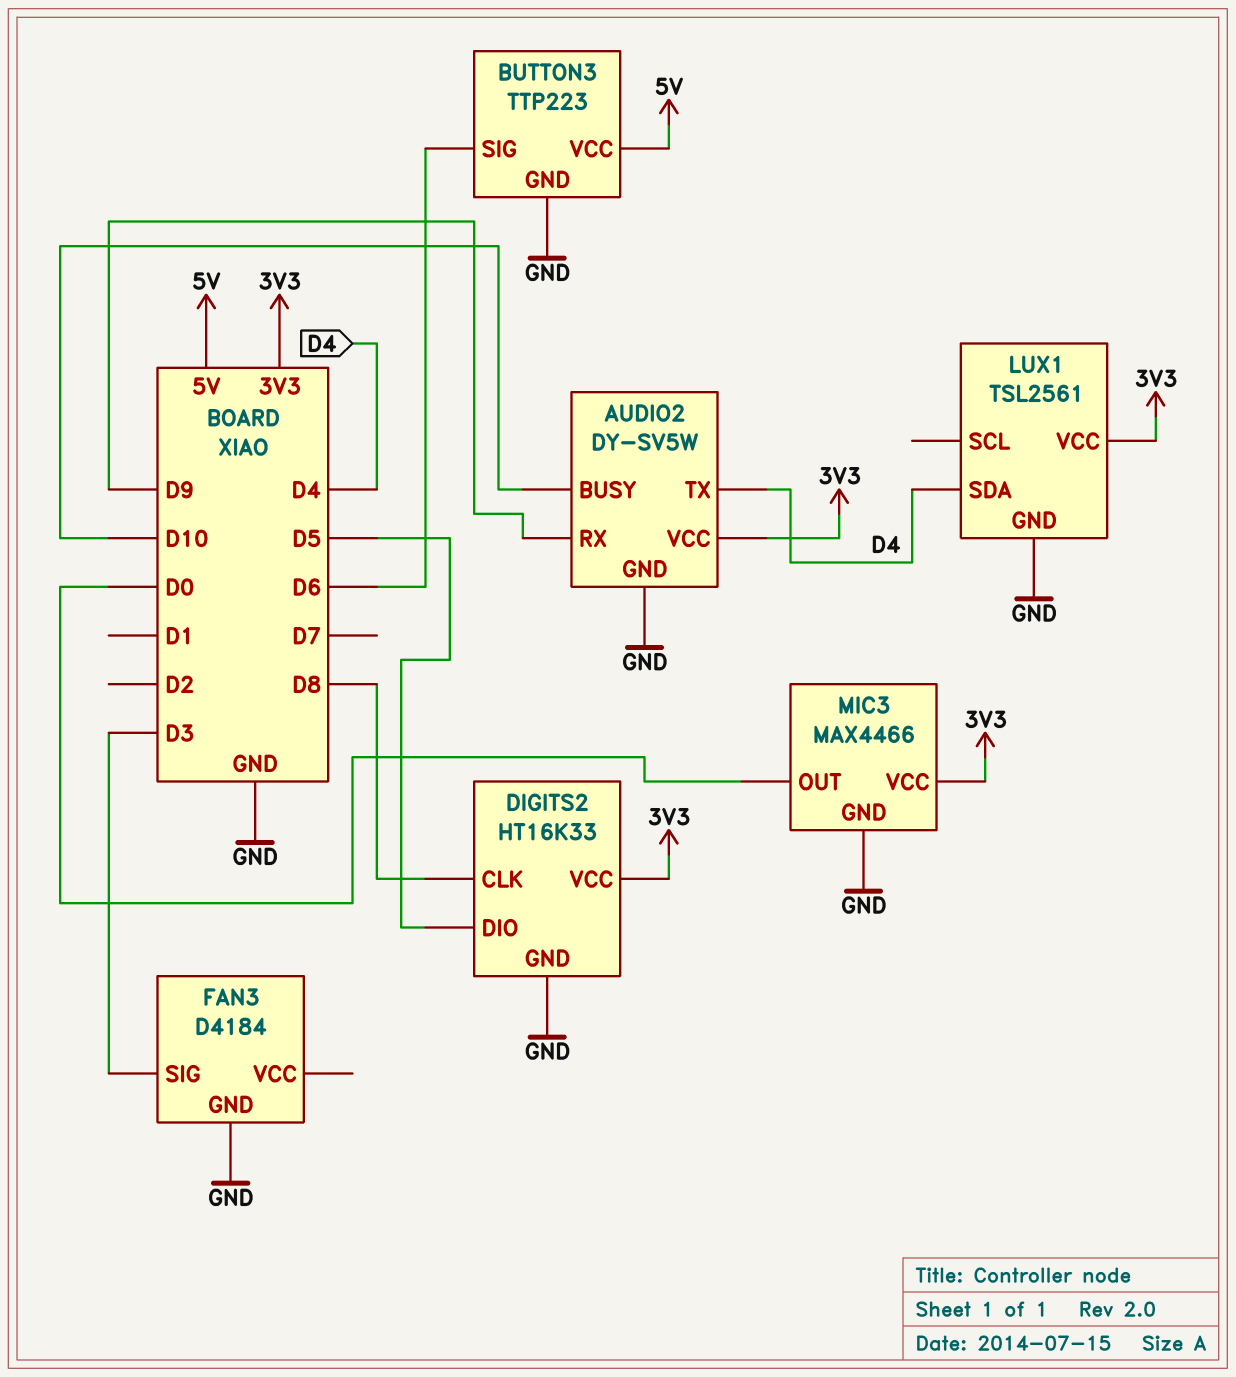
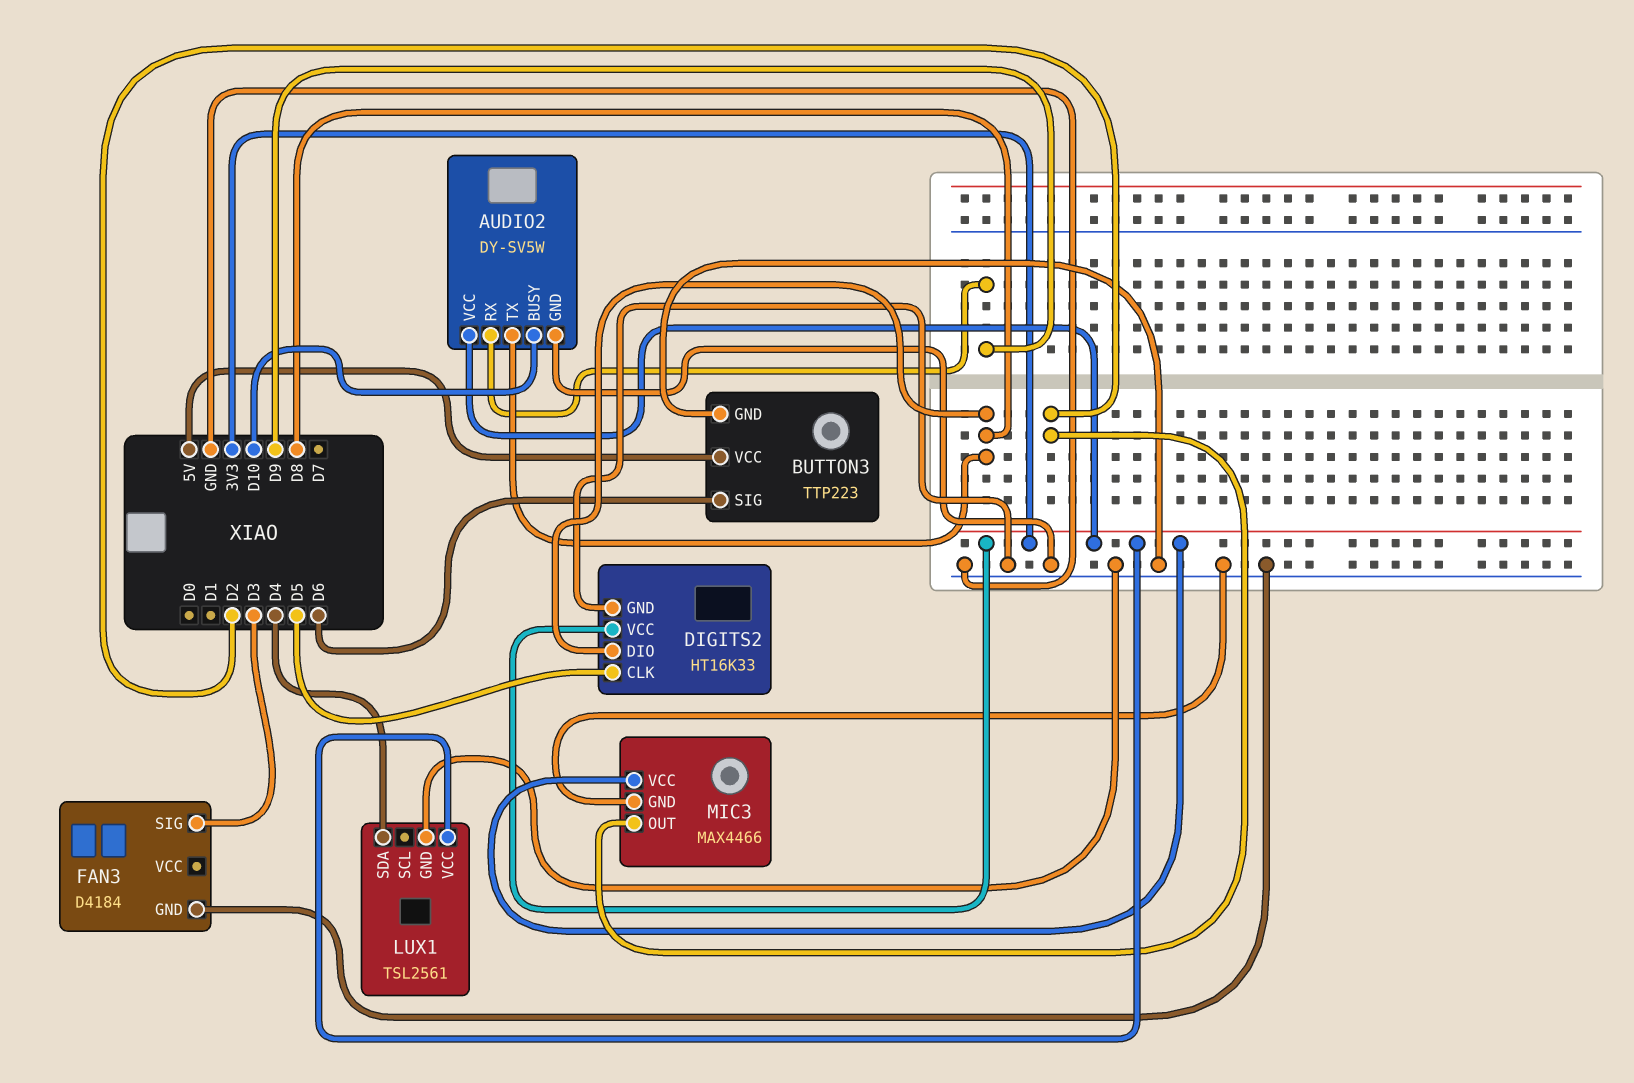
AUDIO2 pin TX: D4 -> D8
DIGITS2 pin CLK: D8 -> D5
DIGITS2 pin DIO: D5 -> D8
MIC3 pin OUT: D0 -> D2

